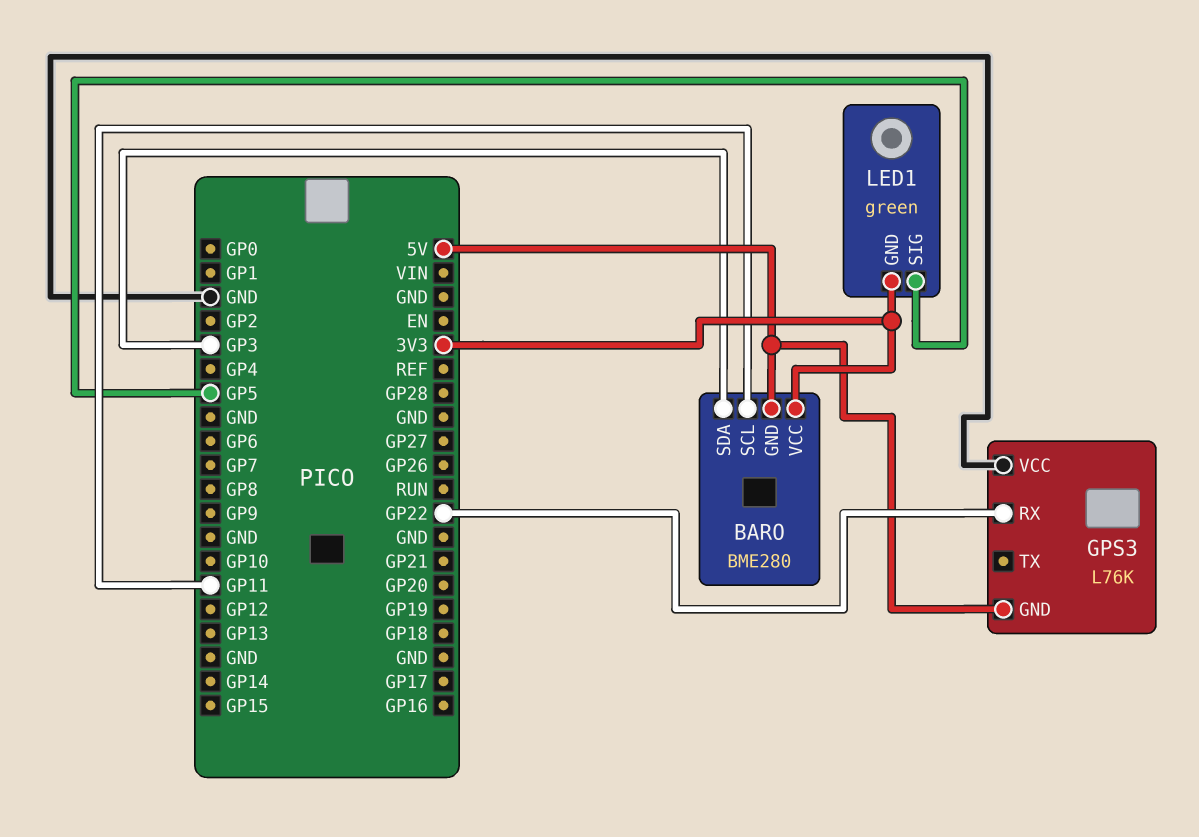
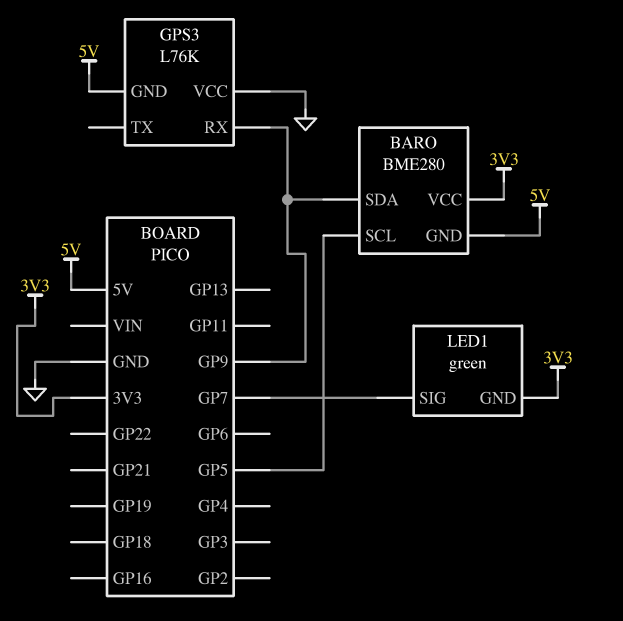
BARO pin SCL: GP11 -> GP5
BARO pin SDA: GP3 -> GP9
GPS3 pin RX: GP22 -> GP9
LED1 pin SIG: GP5 -> GP7

